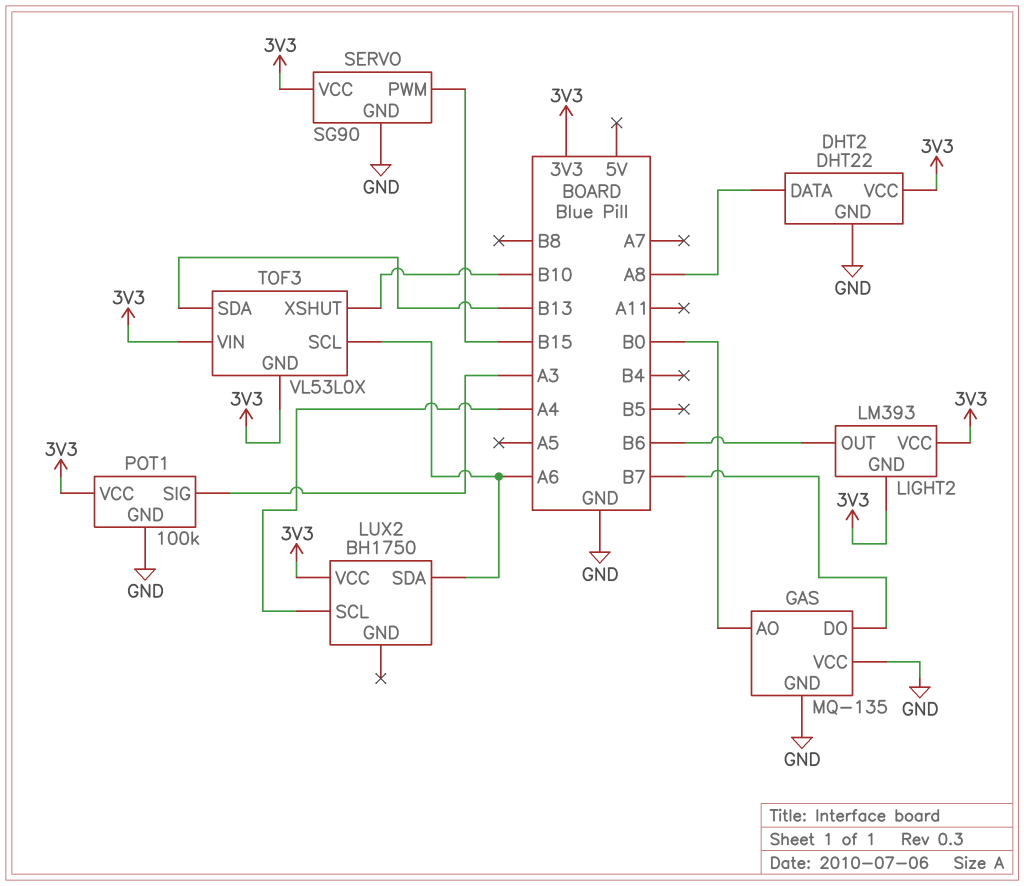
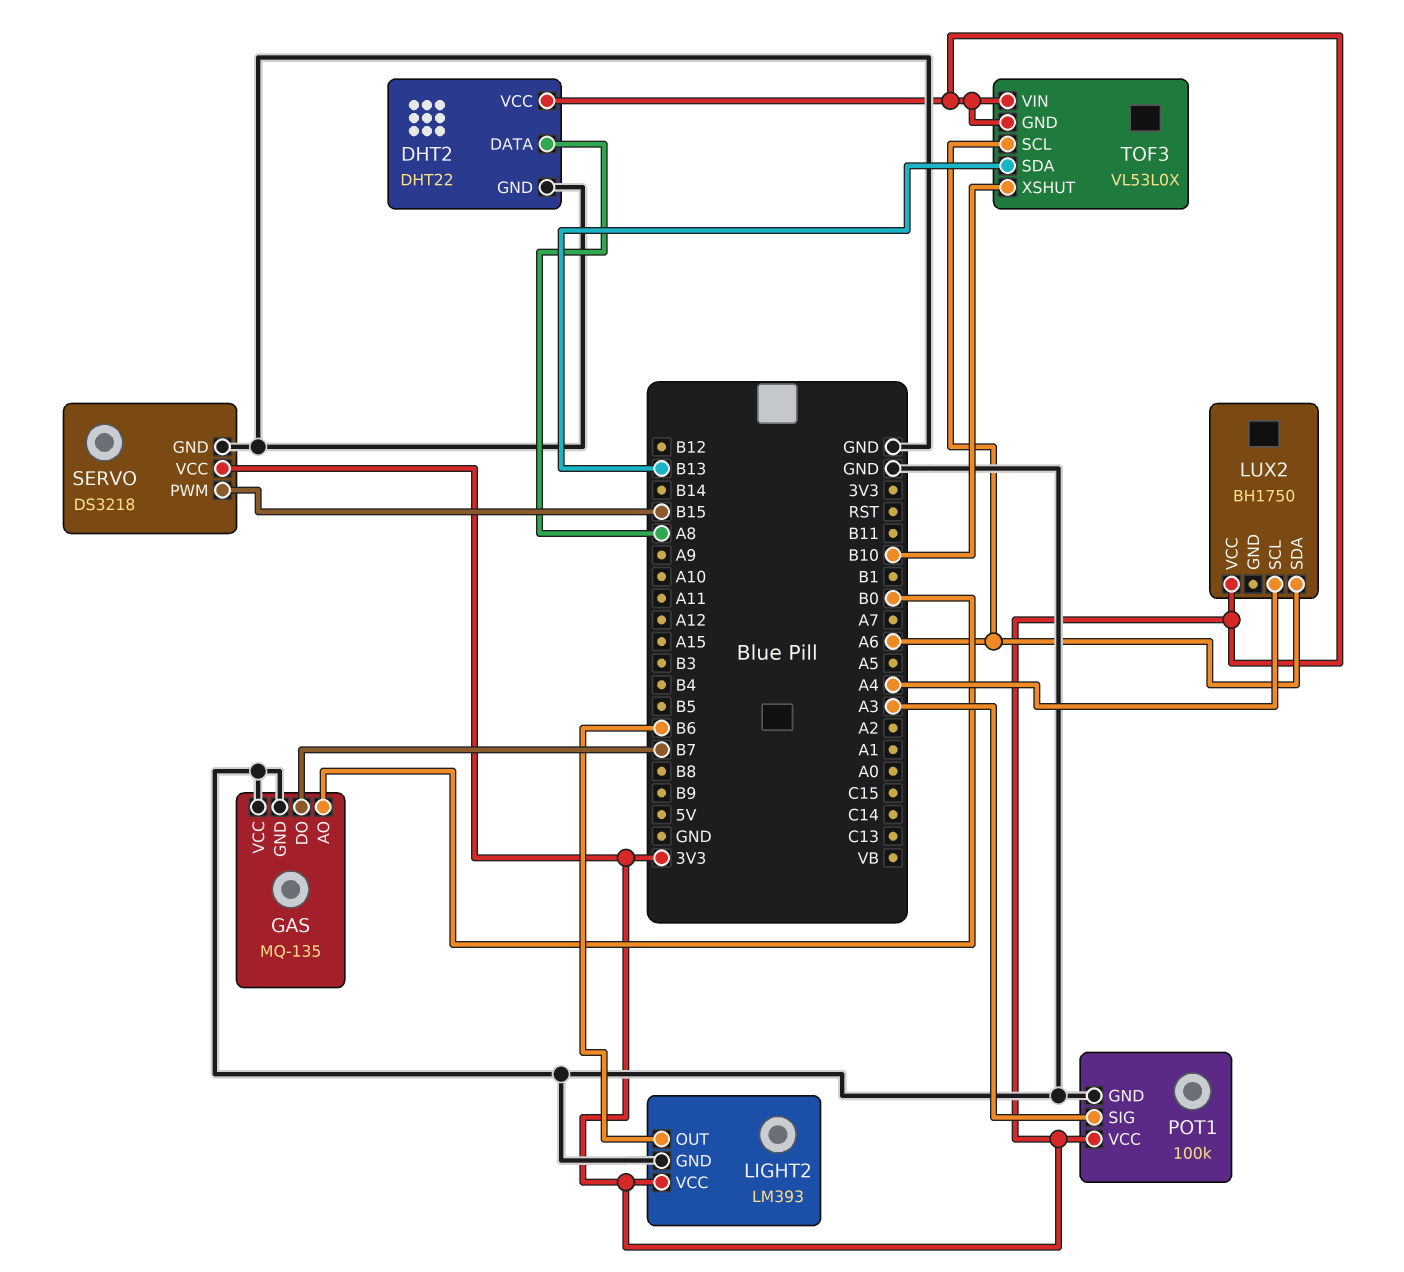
LIGHT2 pin GND: 3V3 -> GND
SERVO: SG90 -> DS3218

